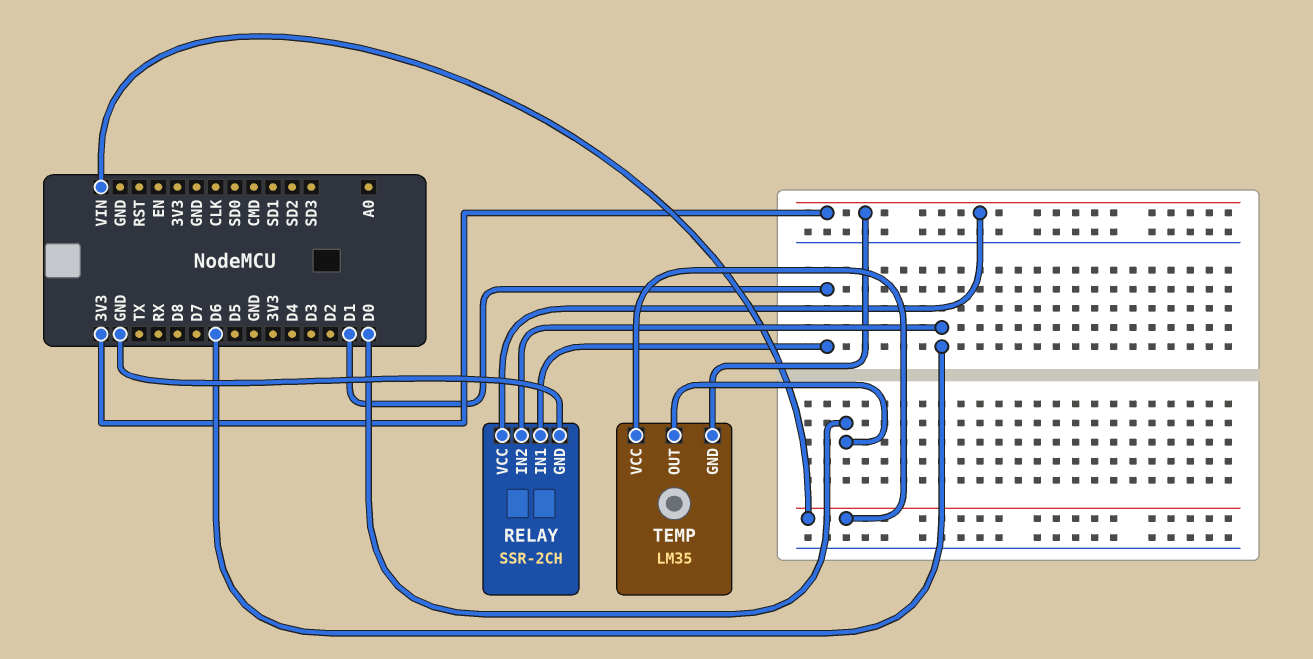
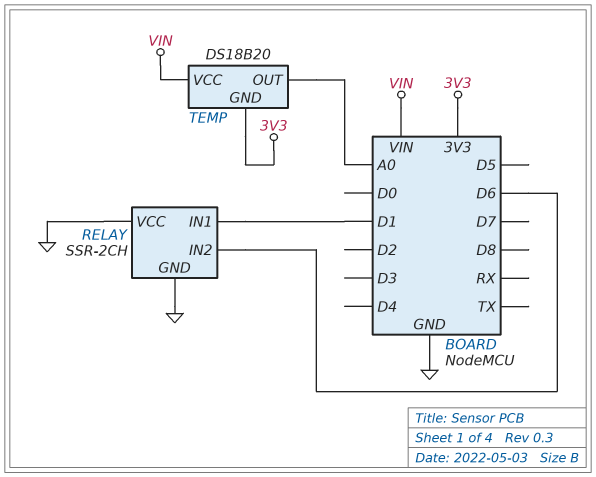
RELAY pin VCC: 3V3 -> GND
TEMP: LM35 -> DS18B20
TEMP pin OUT: D0 -> A0

